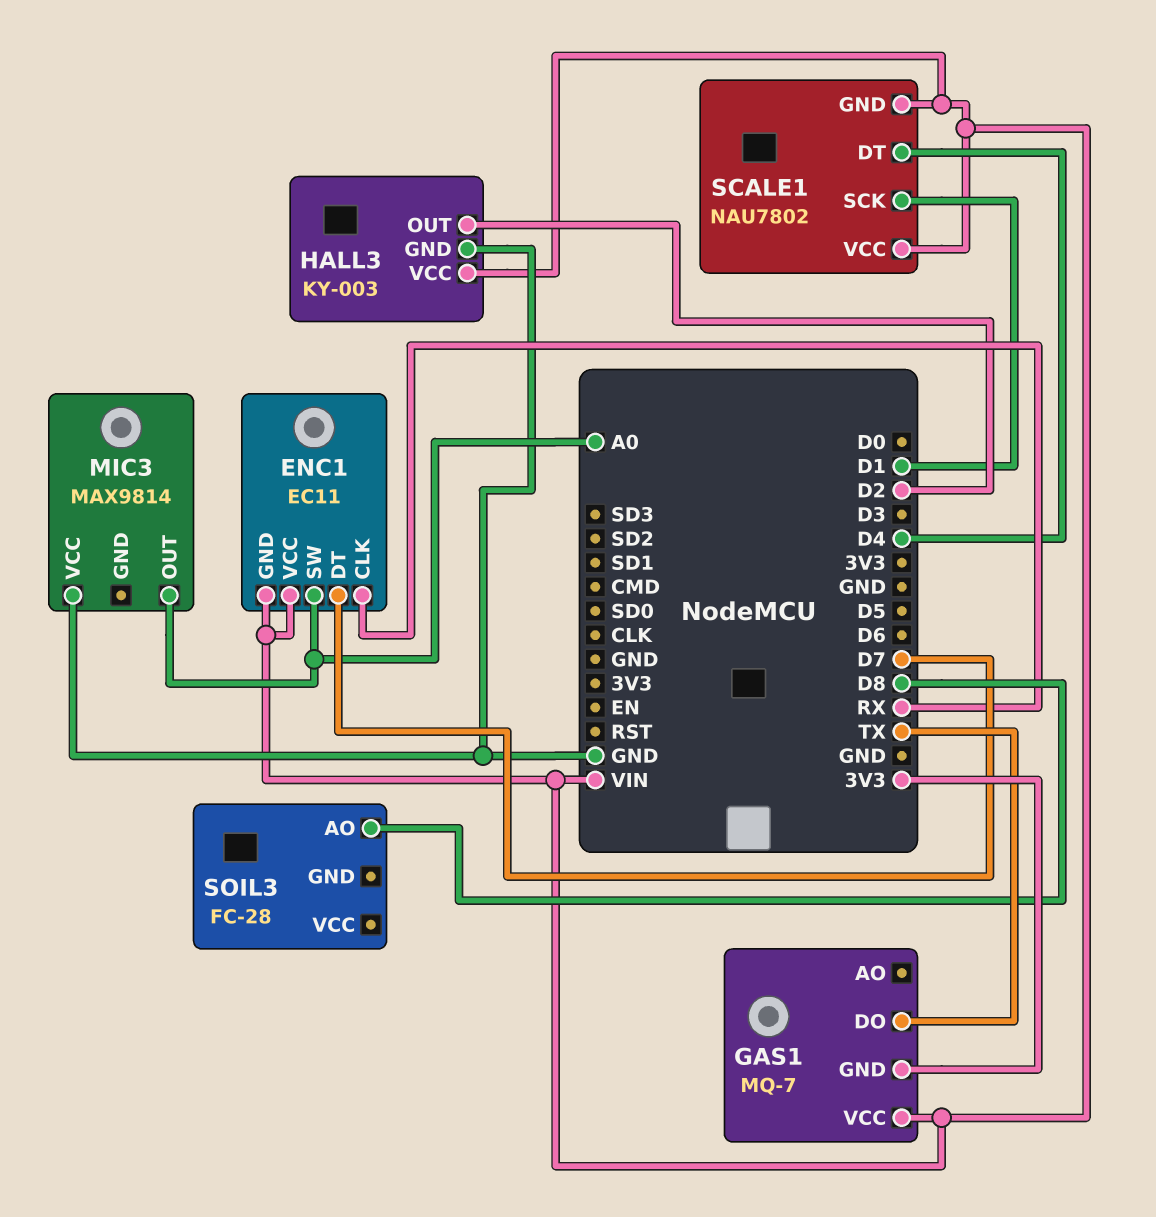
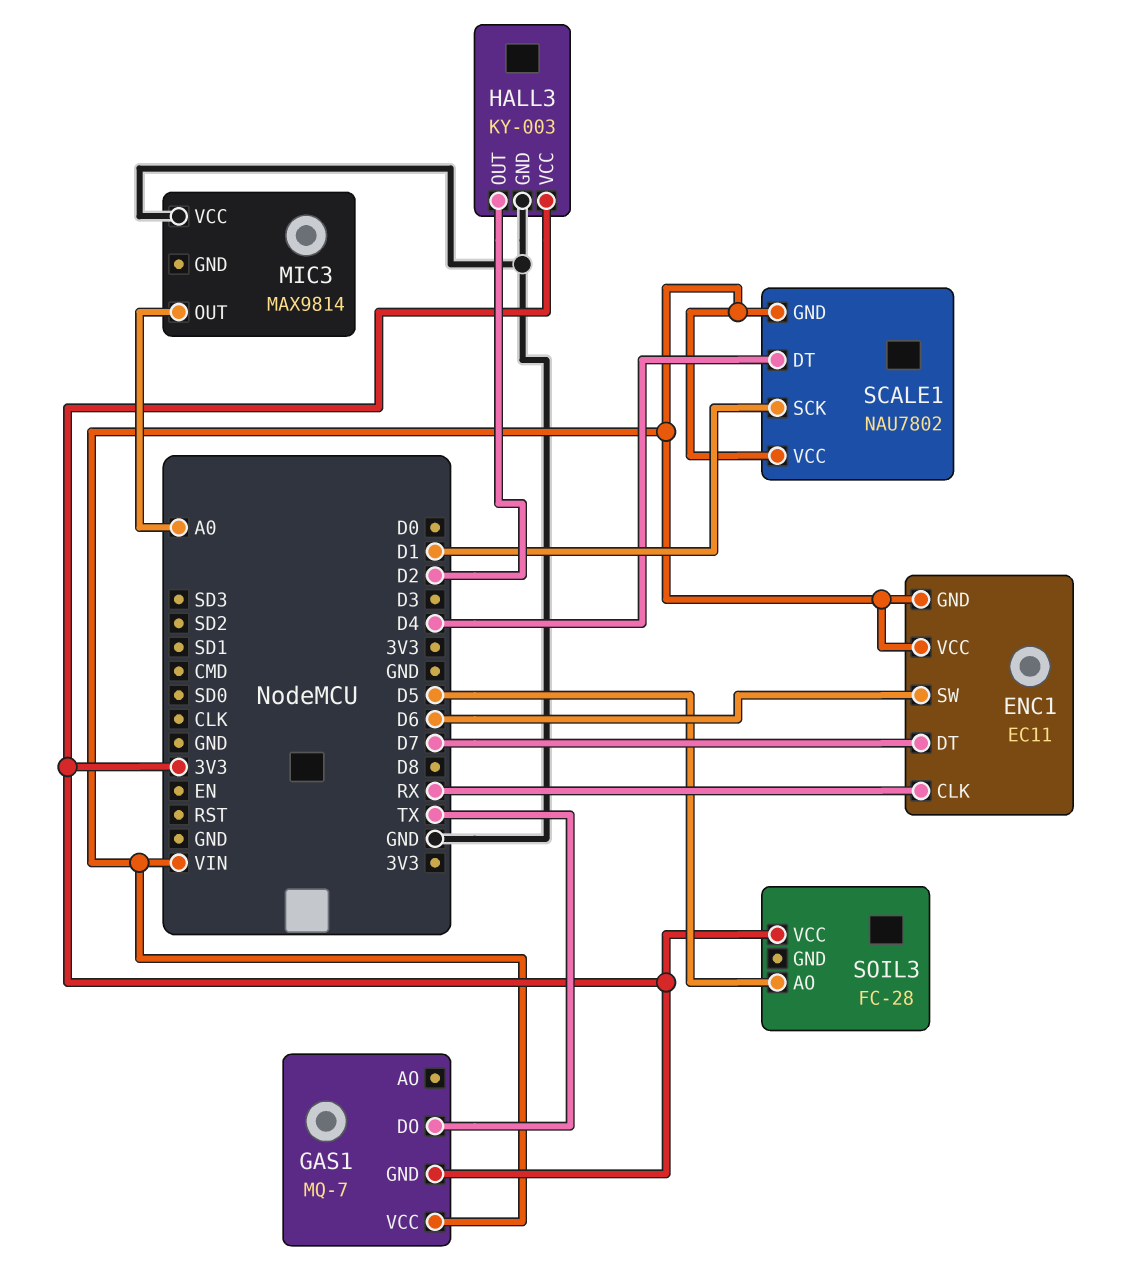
ENC1 pin SW: A0 -> D6
HALL3 pin VCC: VIN -> 3V3
SOIL3 pin AO: D8 -> D5
SOIL3 pin VCC: none -> 3V3

